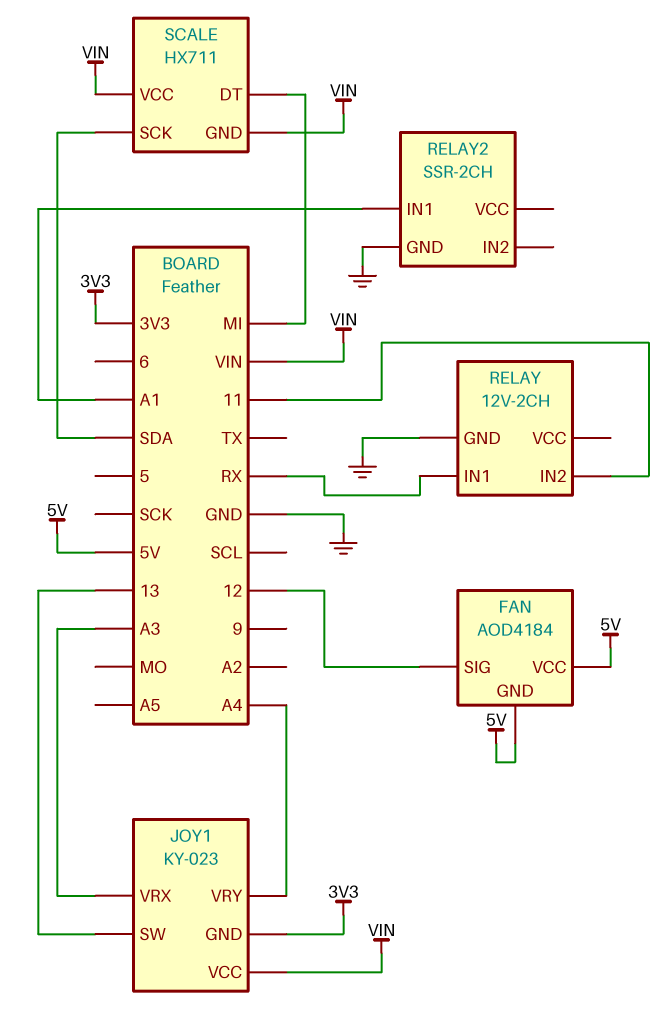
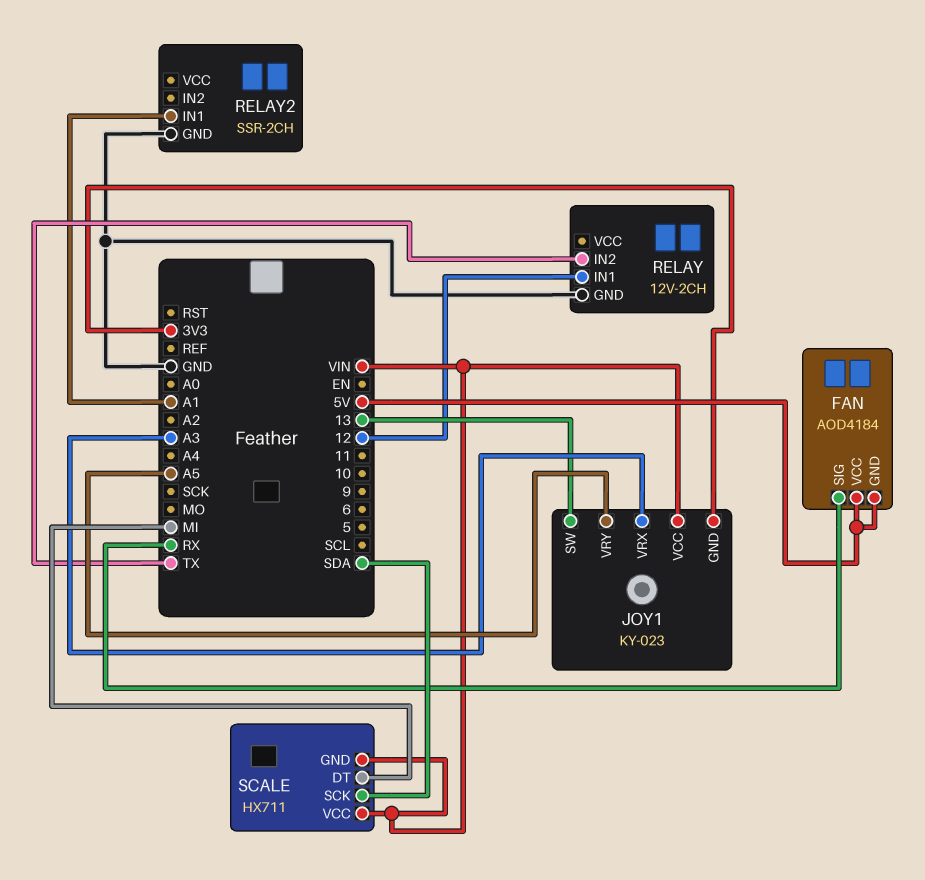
FAN pin SIG: 12 -> RX
JOY1 pin VRY: A4 -> A5
RELAY pin IN1: RX -> 12
RELAY pin IN2: 11 -> TX

